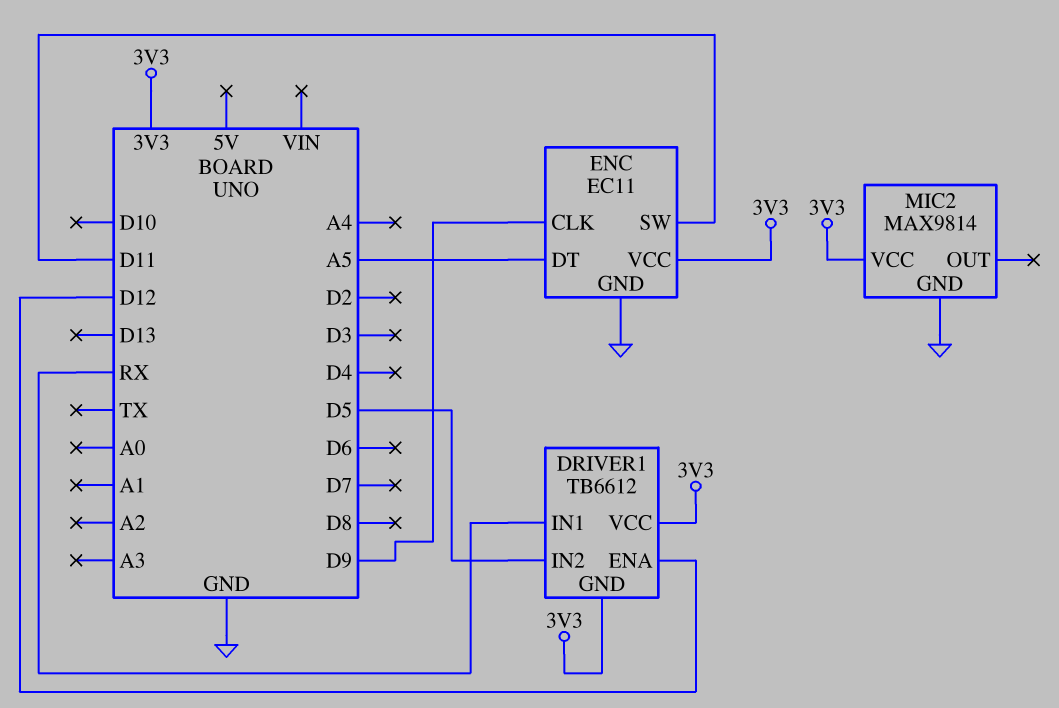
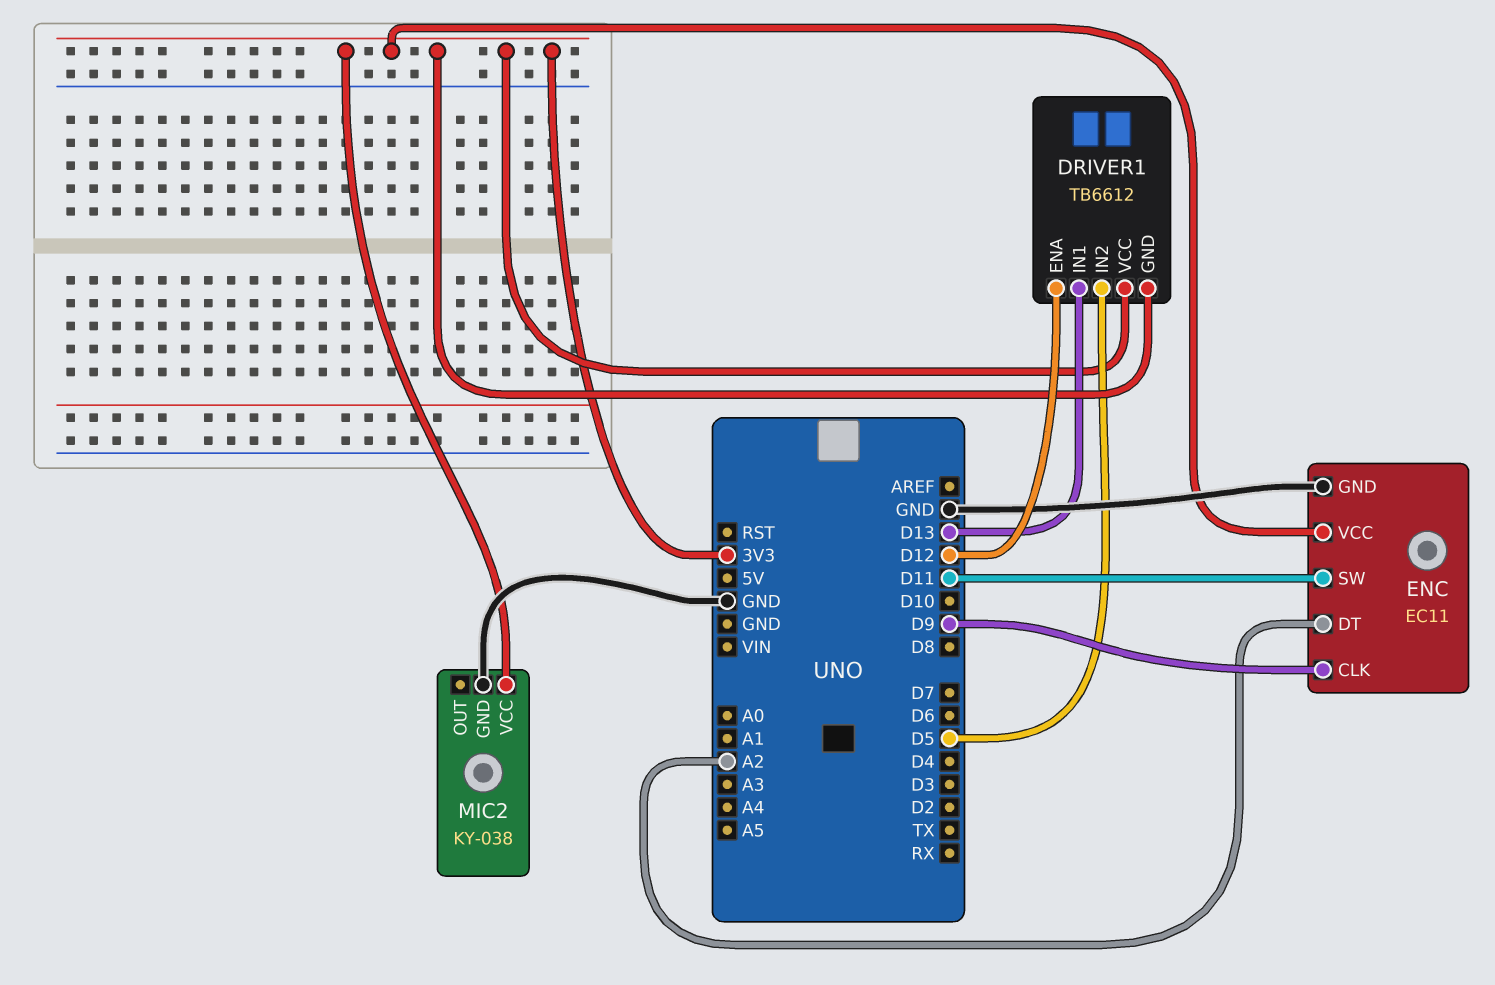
DRIVER1 pin IN1: RX -> D13
ENC pin DT: A5 -> A2
MIC2: MAX9814 -> KY-038

